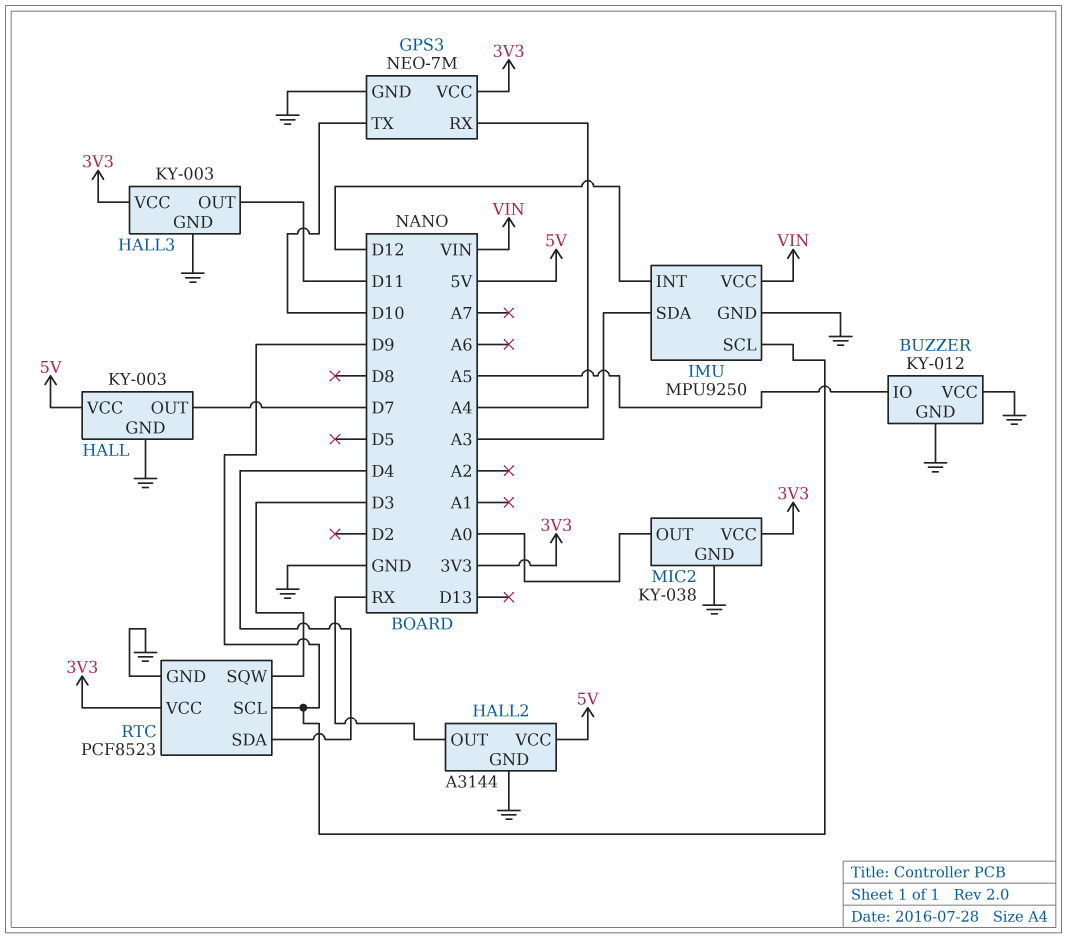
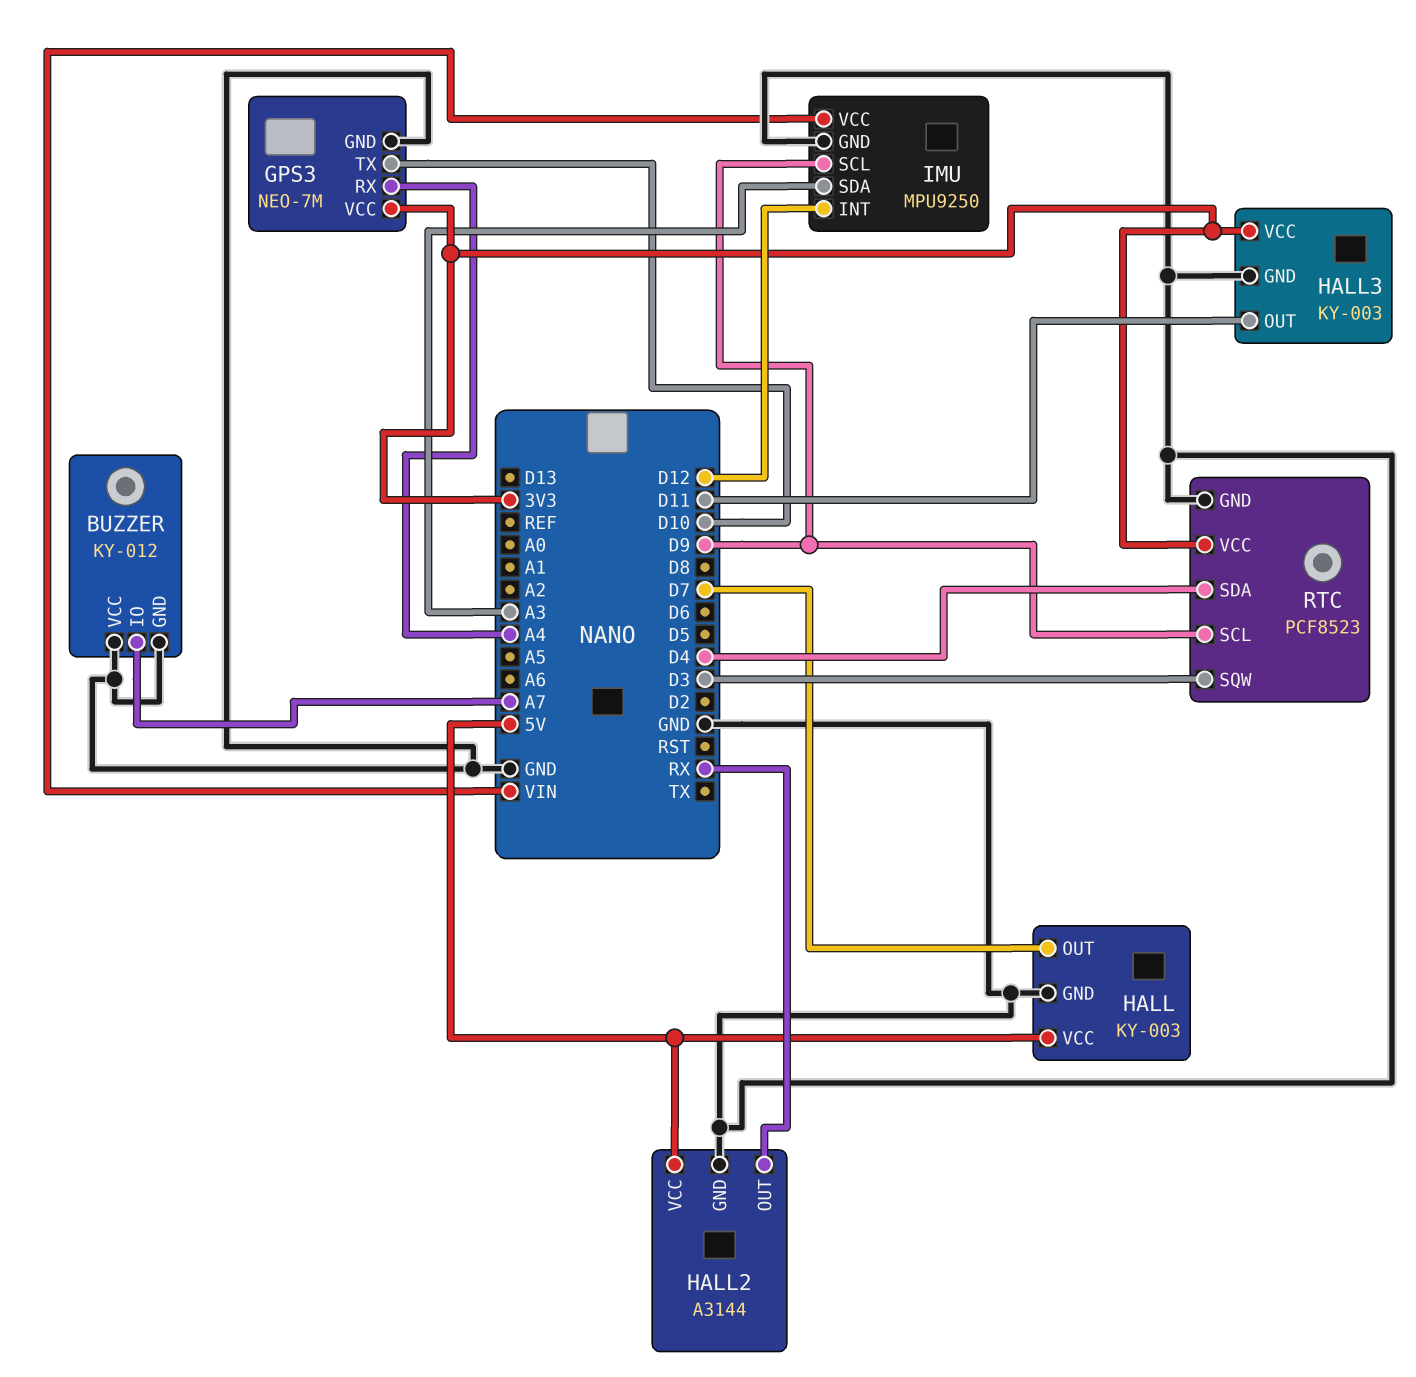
BUZZER pin IO: A5 -> A7
MIC2: KY-038 -> none
MIC2 pin GND: GND -> none
MIC2 pin OUT: A0 -> none
MIC2 pin VCC: 3V3 -> none

